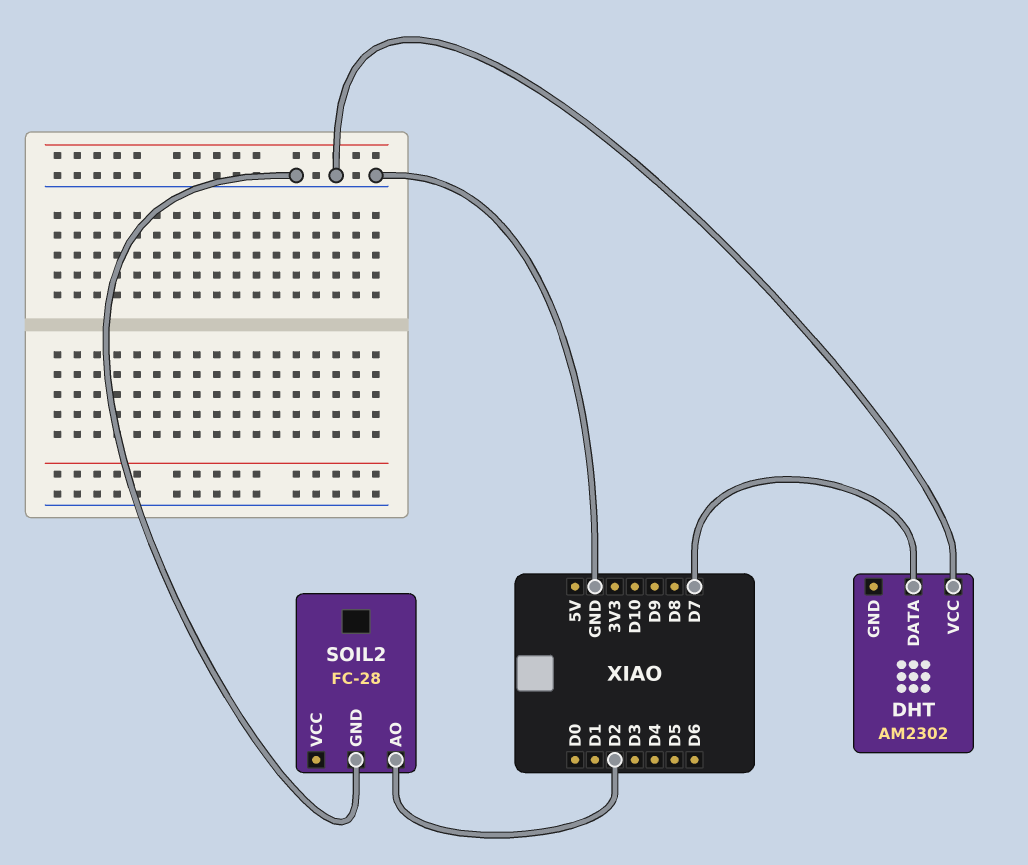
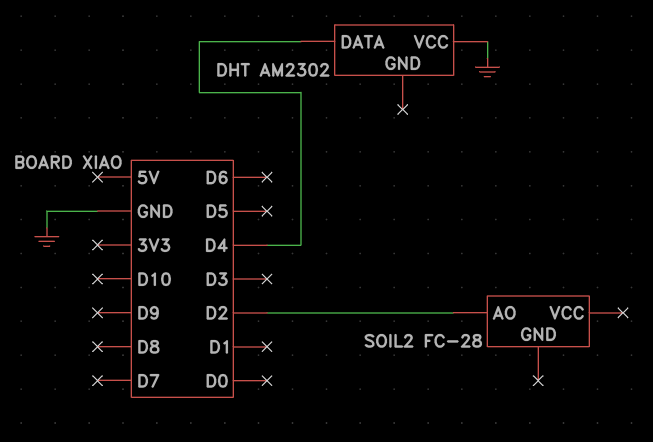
DHT pin DATA: D7 -> D4
SOIL2 pin GND: GND -> none

